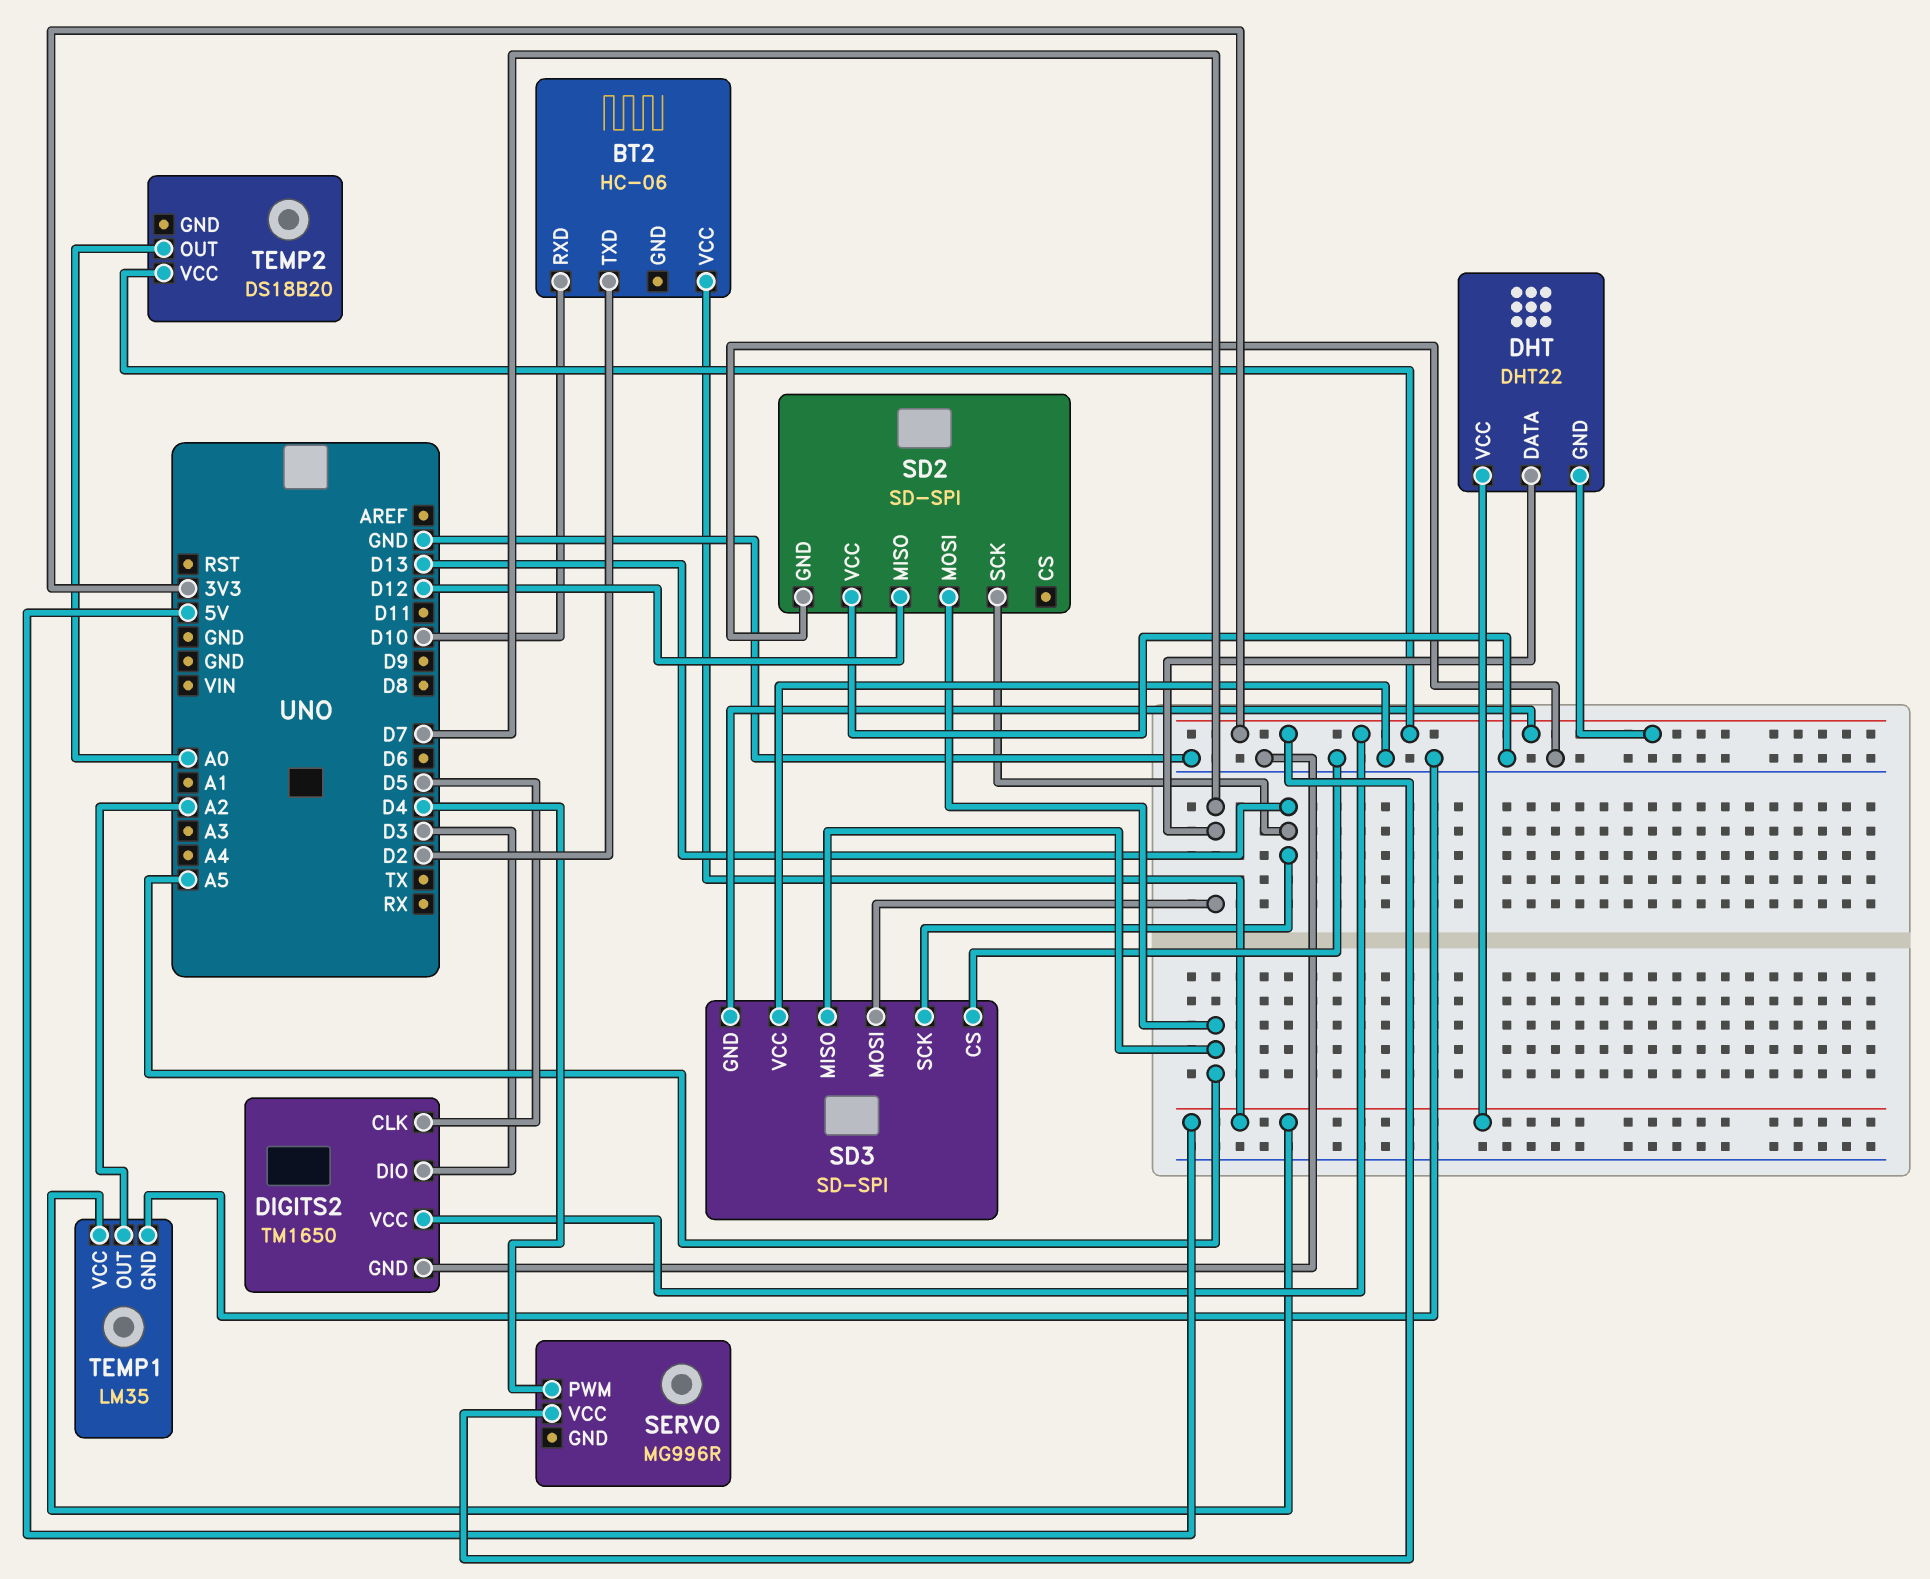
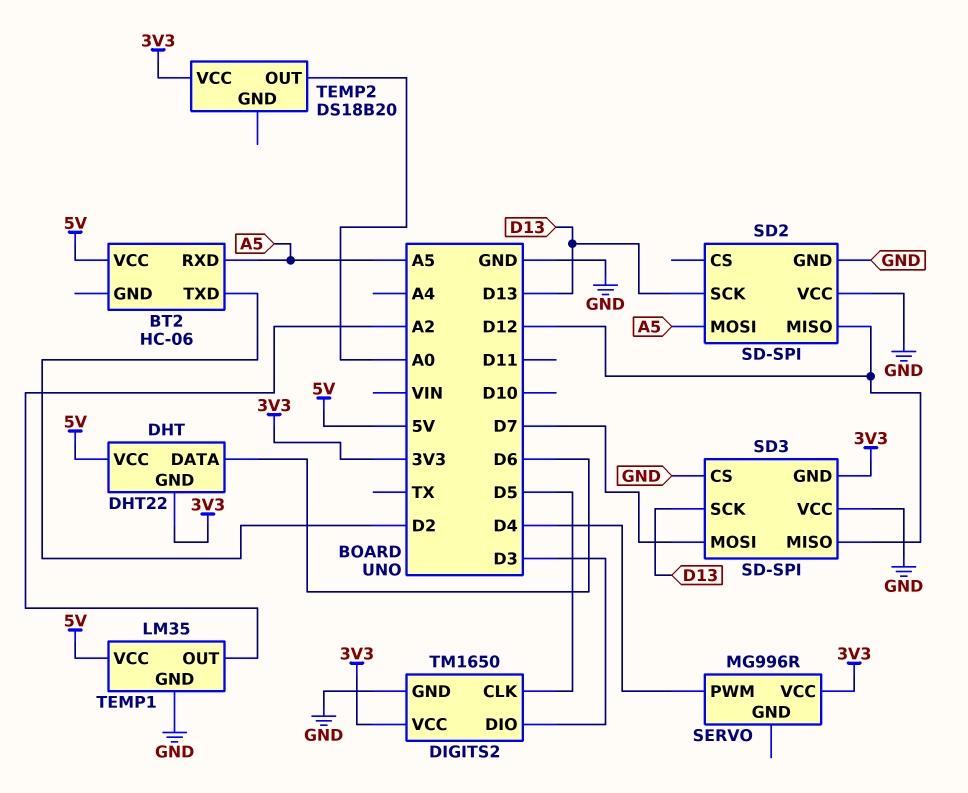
BT2 pin RXD: D10 -> A5
DHT pin DATA: D7 -> D6
SD3 pin MISO: A5 -> D12

